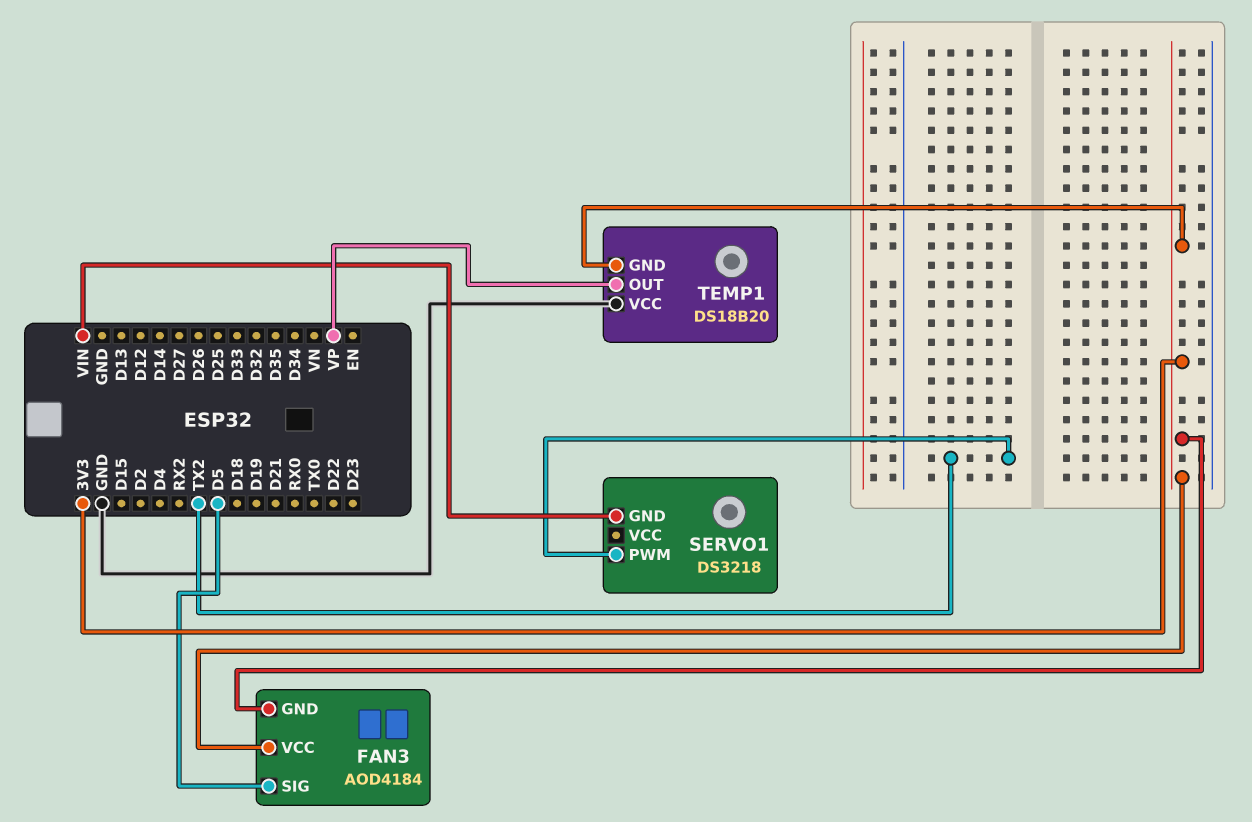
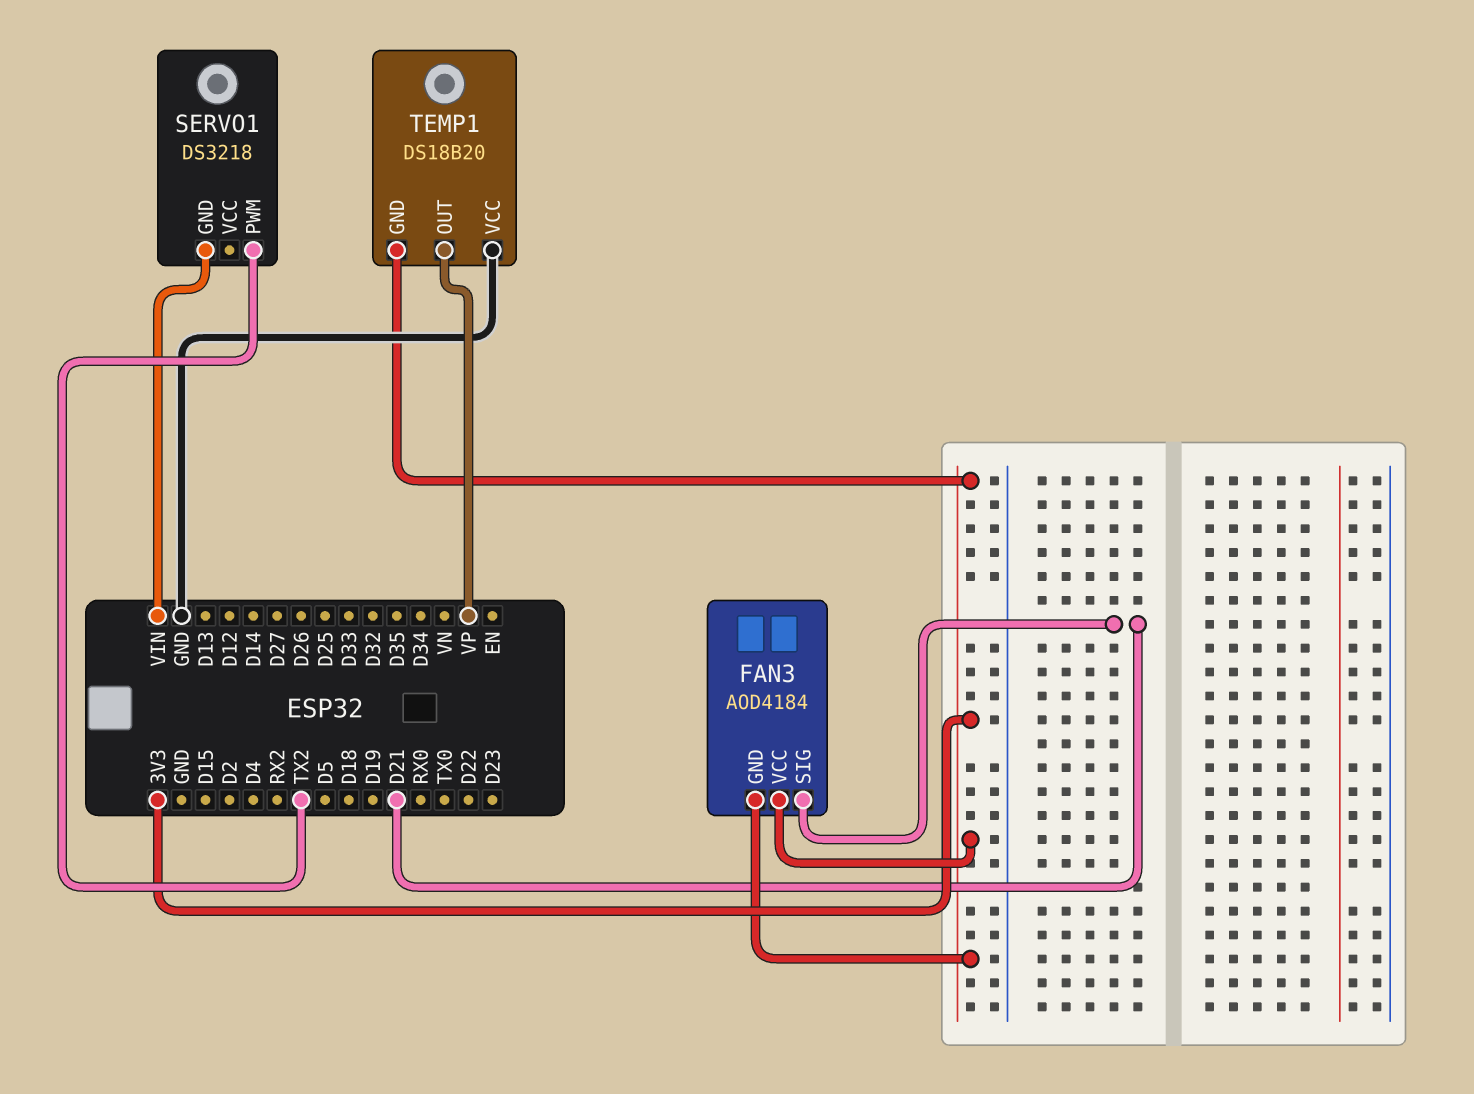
FAN3 pin SIG: D5 -> D21

